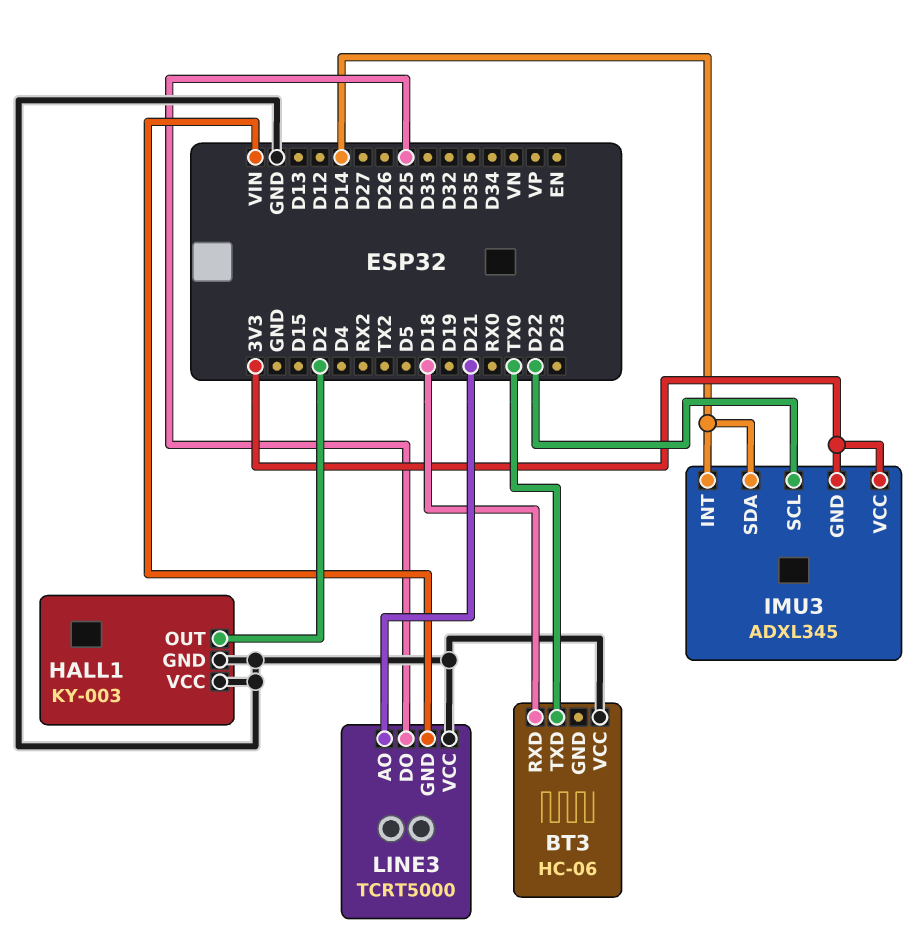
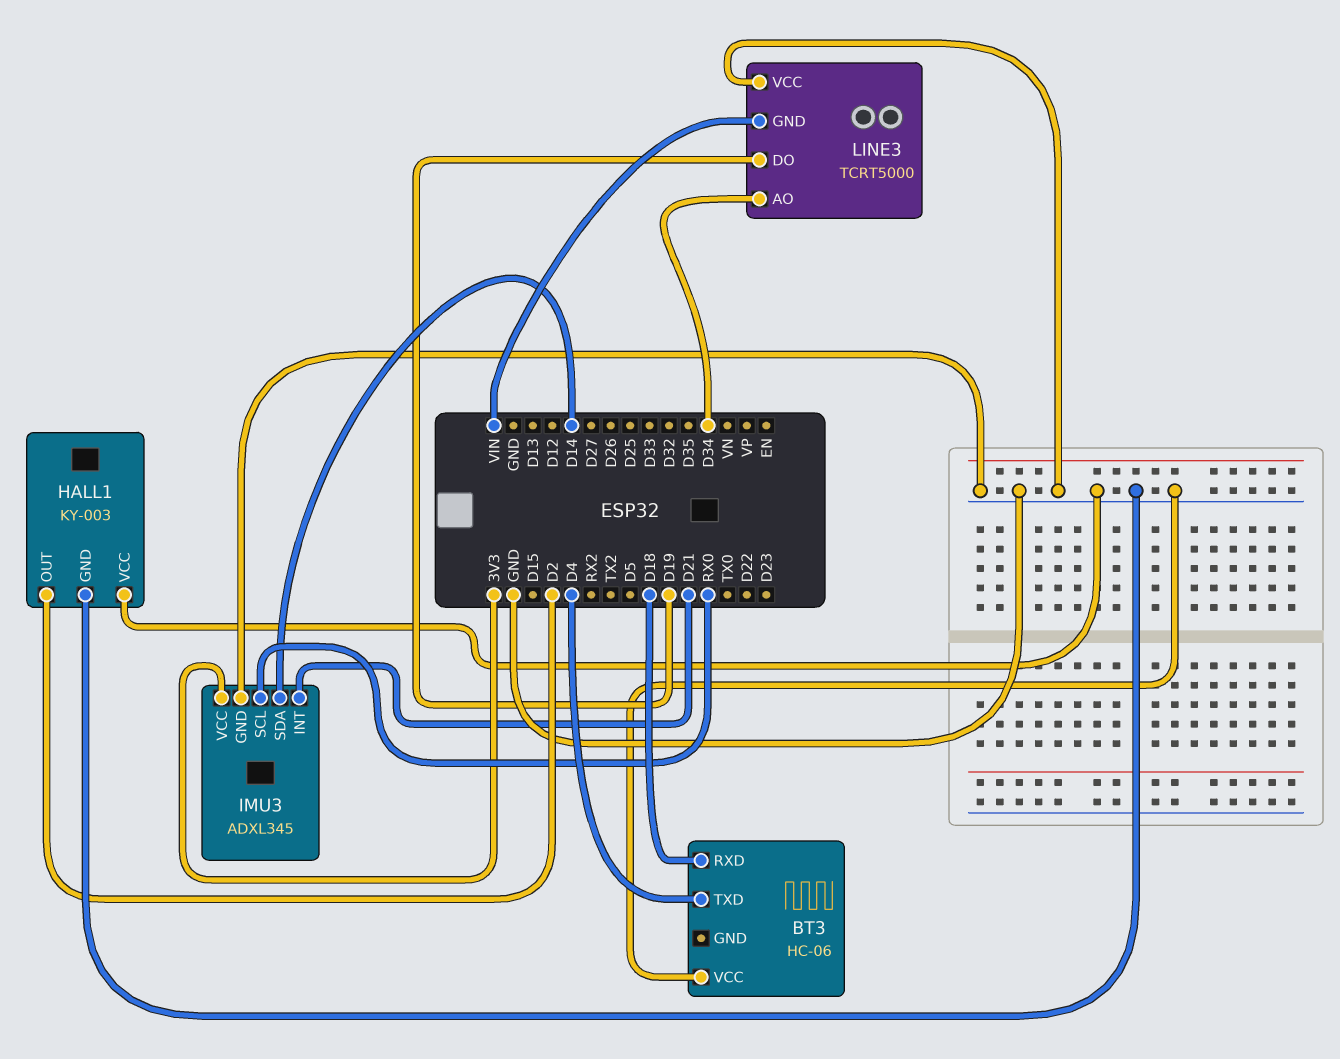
BT3 pin TXD: TX0 -> D4
IMU3 pin GND: 3V3 -> GND
IMU3 pin INT: D14 -> D21
IMU3 pin SCL: D22 -> RX0
LINE3 pin AO: D21 -> D34
LINE3 pin DO: D25 -> D19

